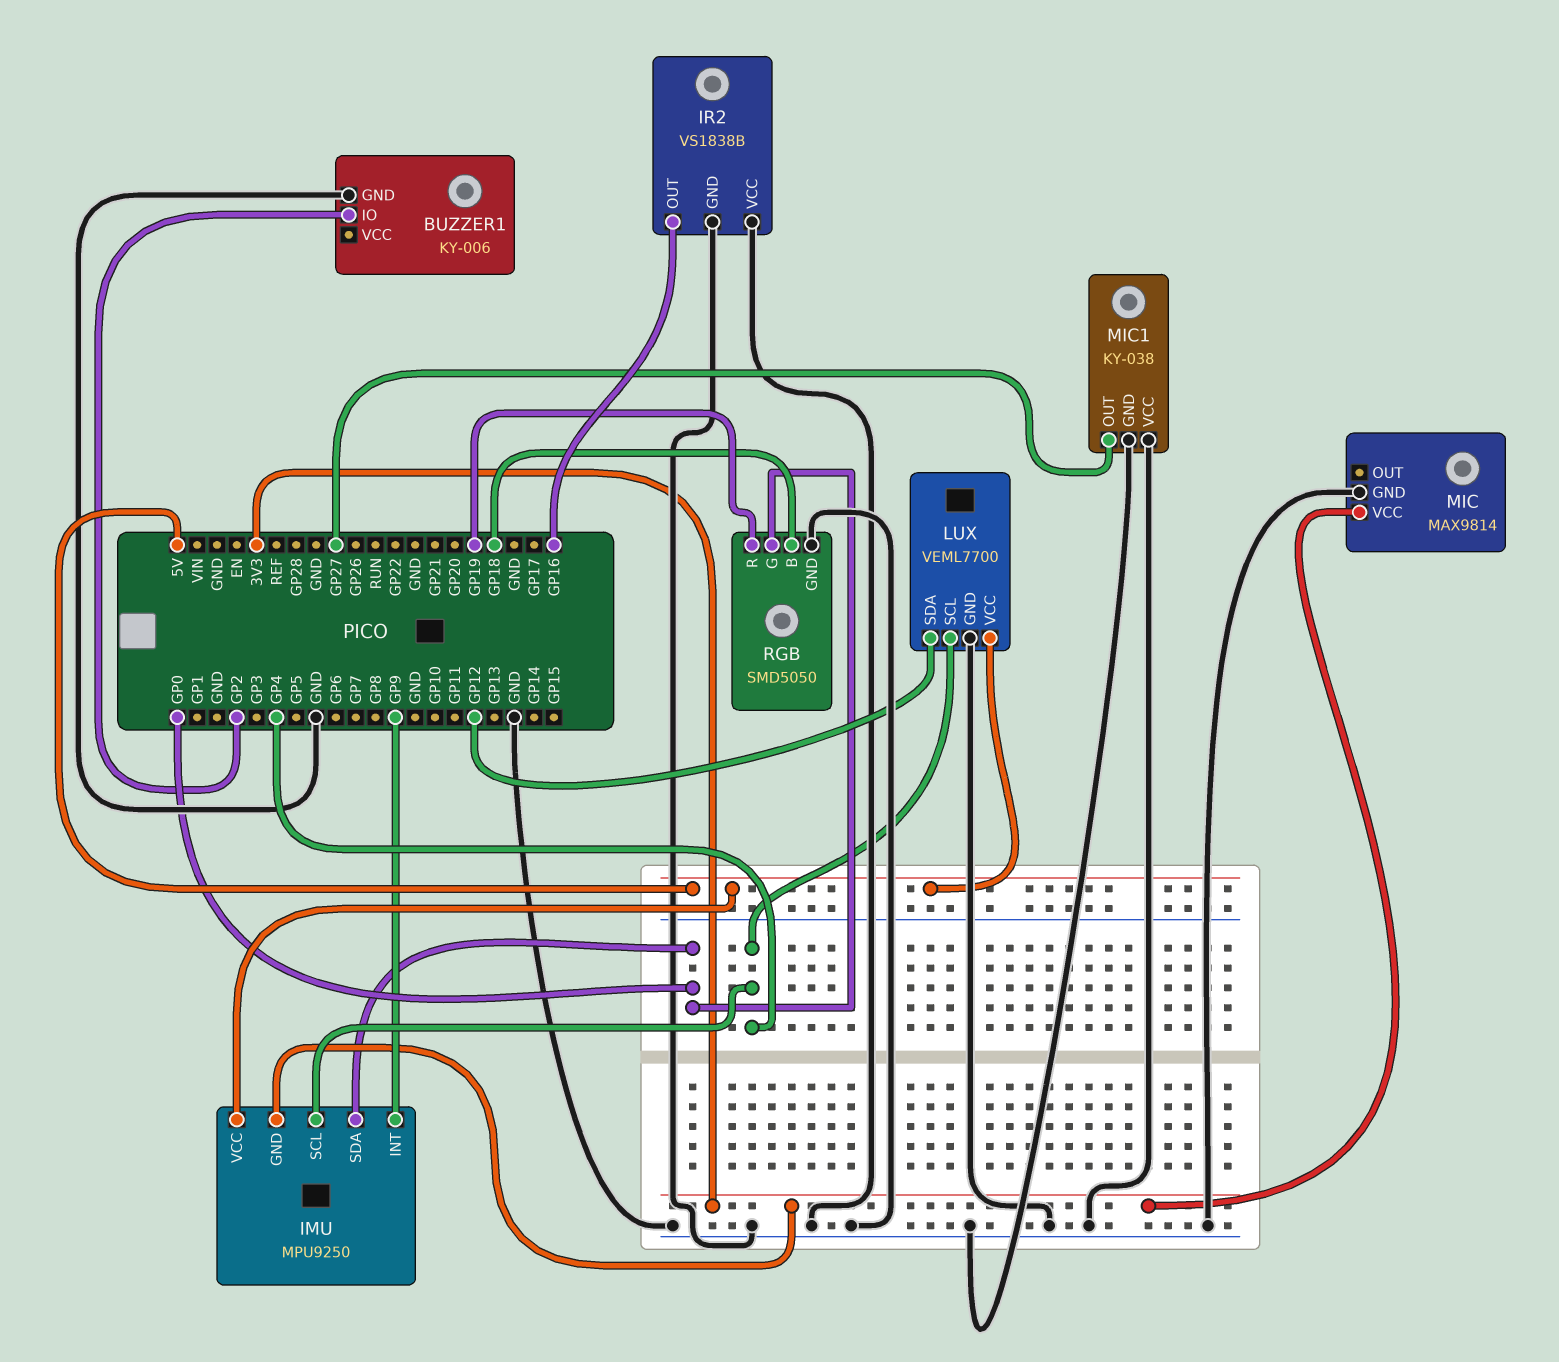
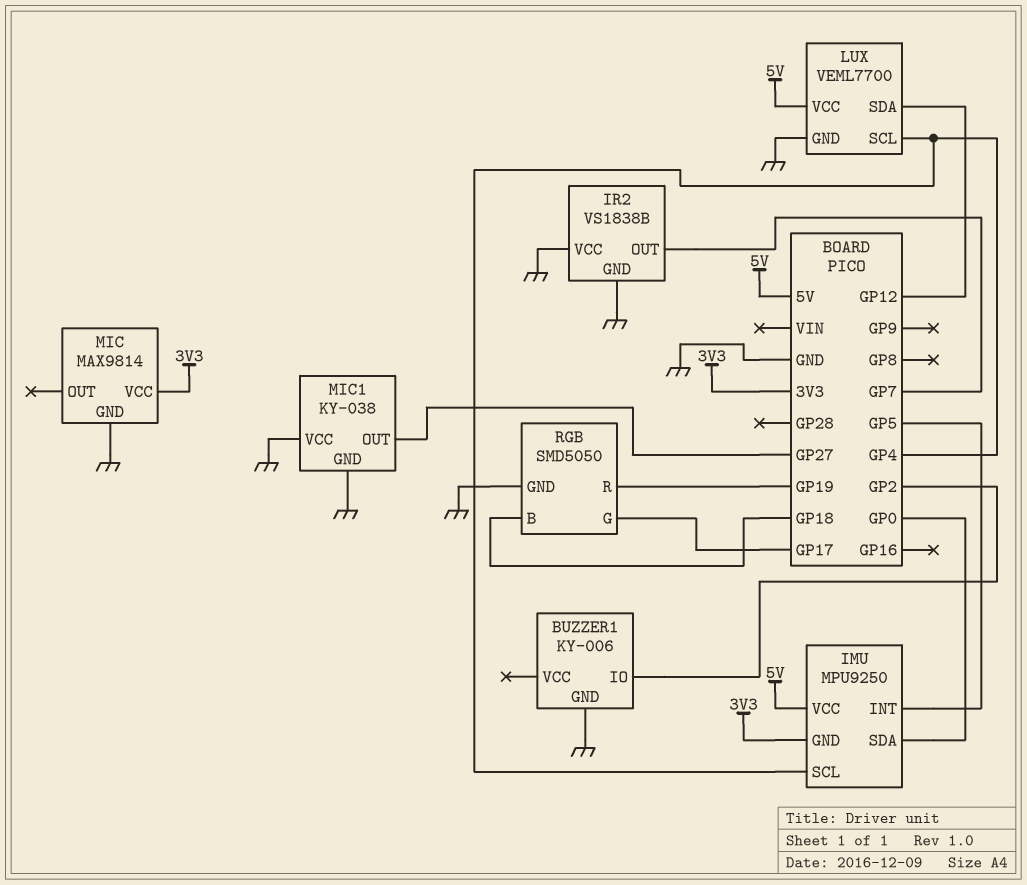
IMU pin INT: GP9 -> GP5
IR2 pin OUT: GP16 -> GP7
RGB pin G: GP0 -> GP17

